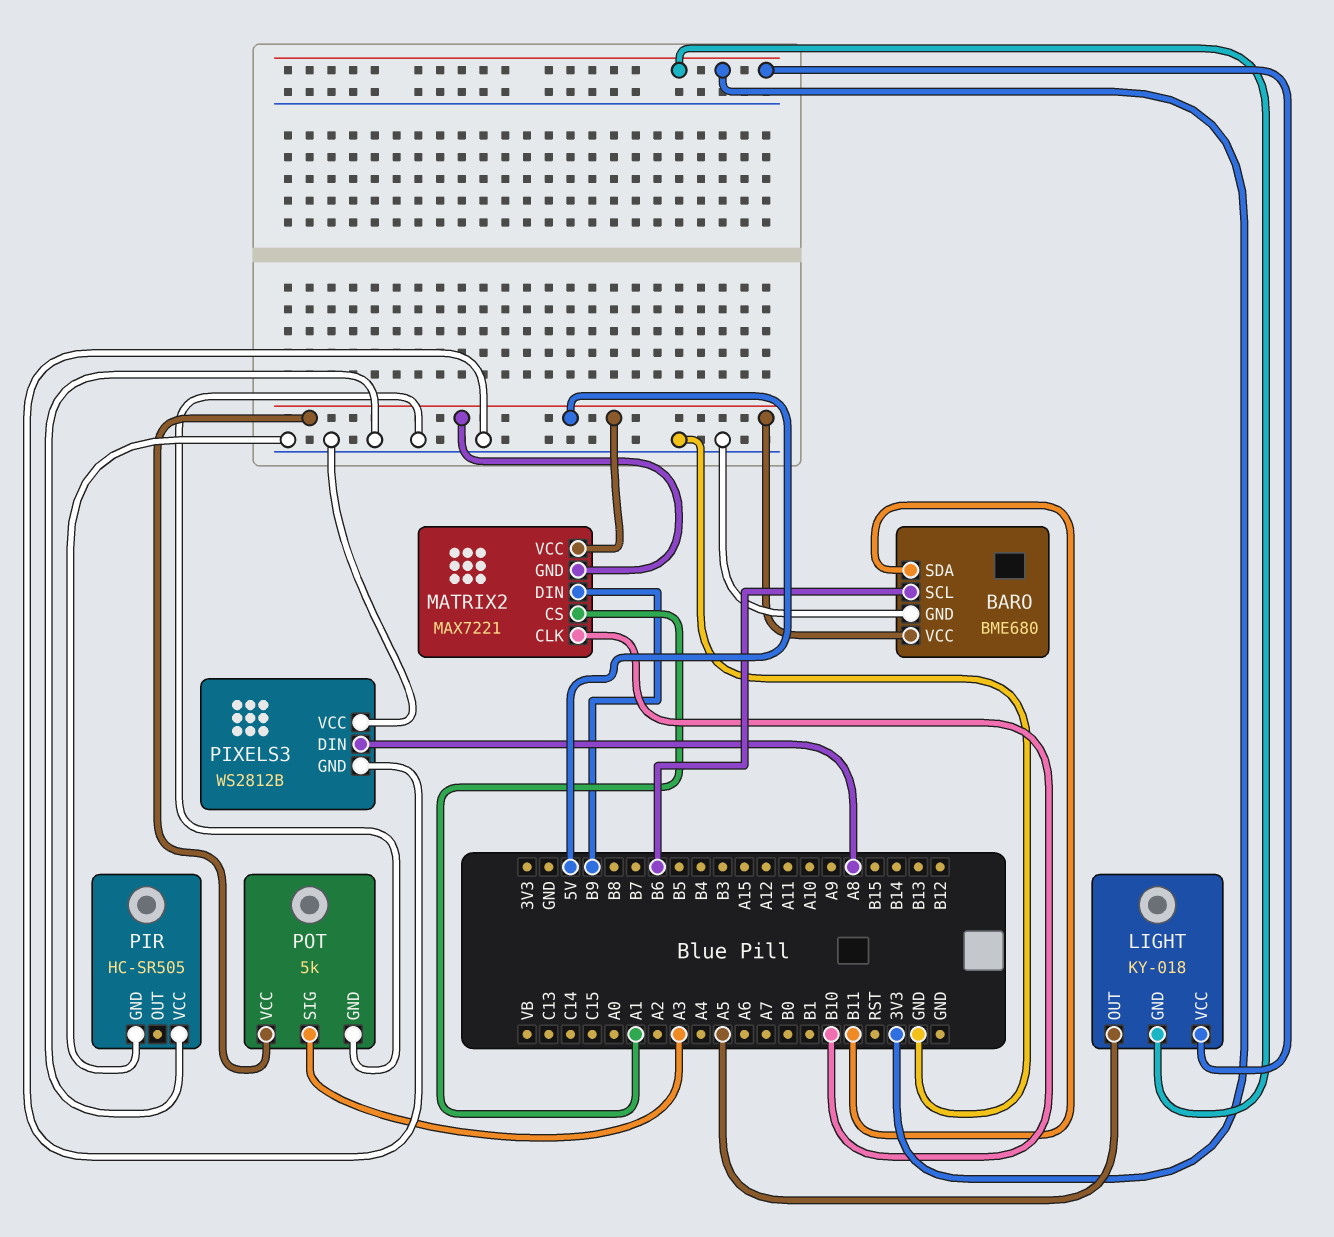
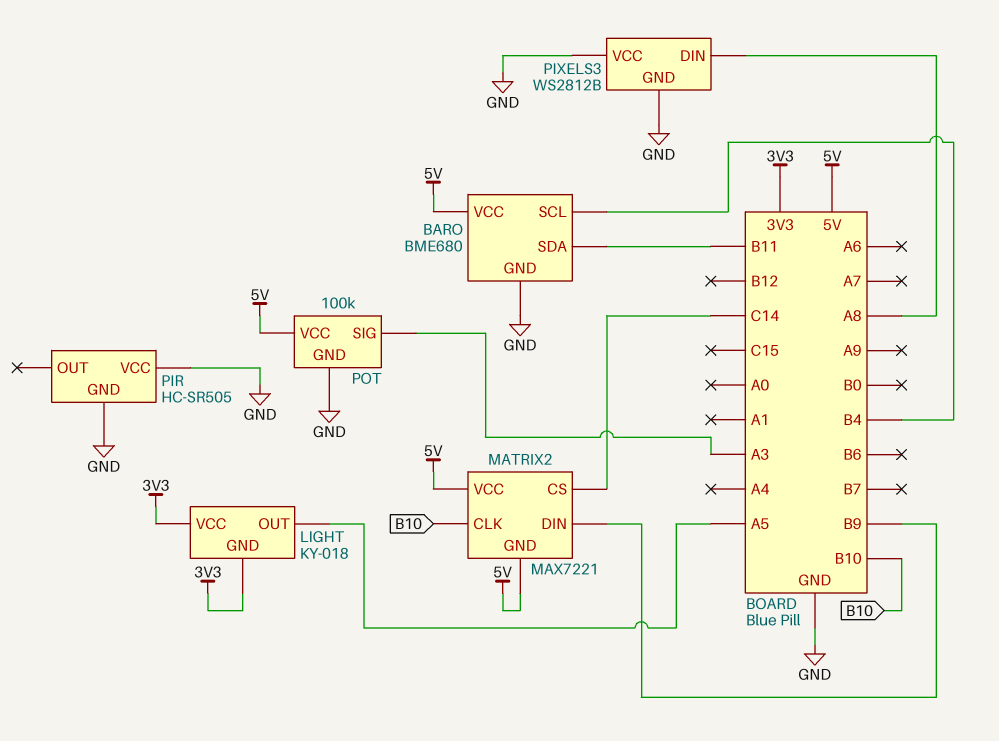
BARO pin SCL: B6 -> B4
MATRIX2 pin CS: A1 -> C14
POT: 5k -> 100k

